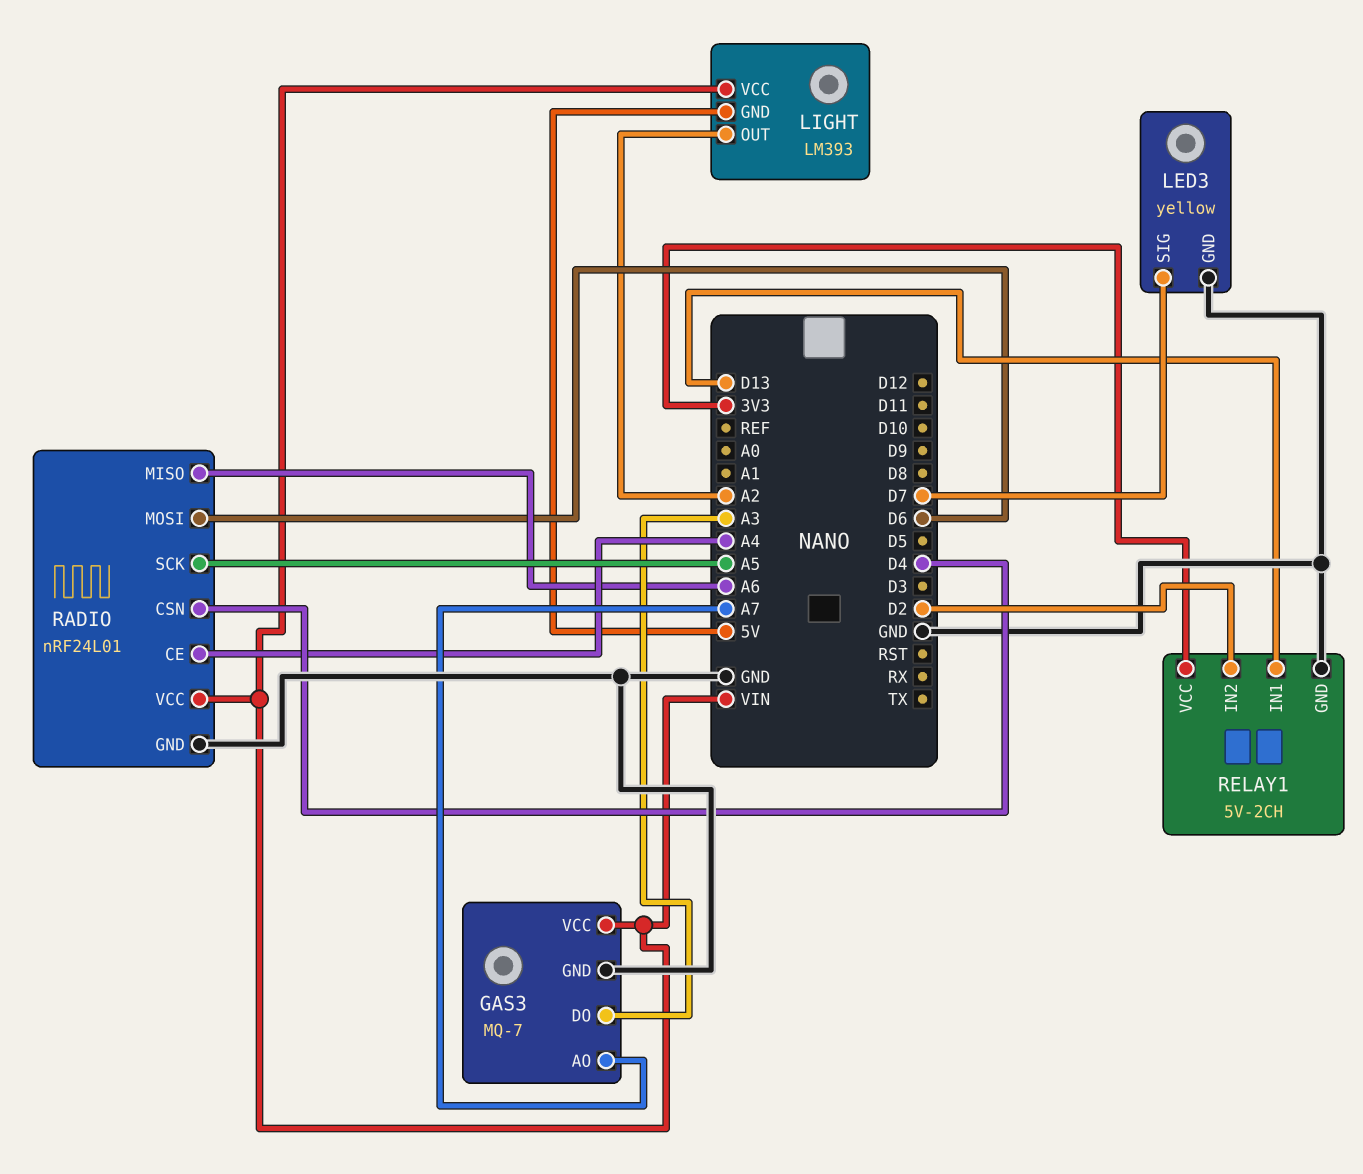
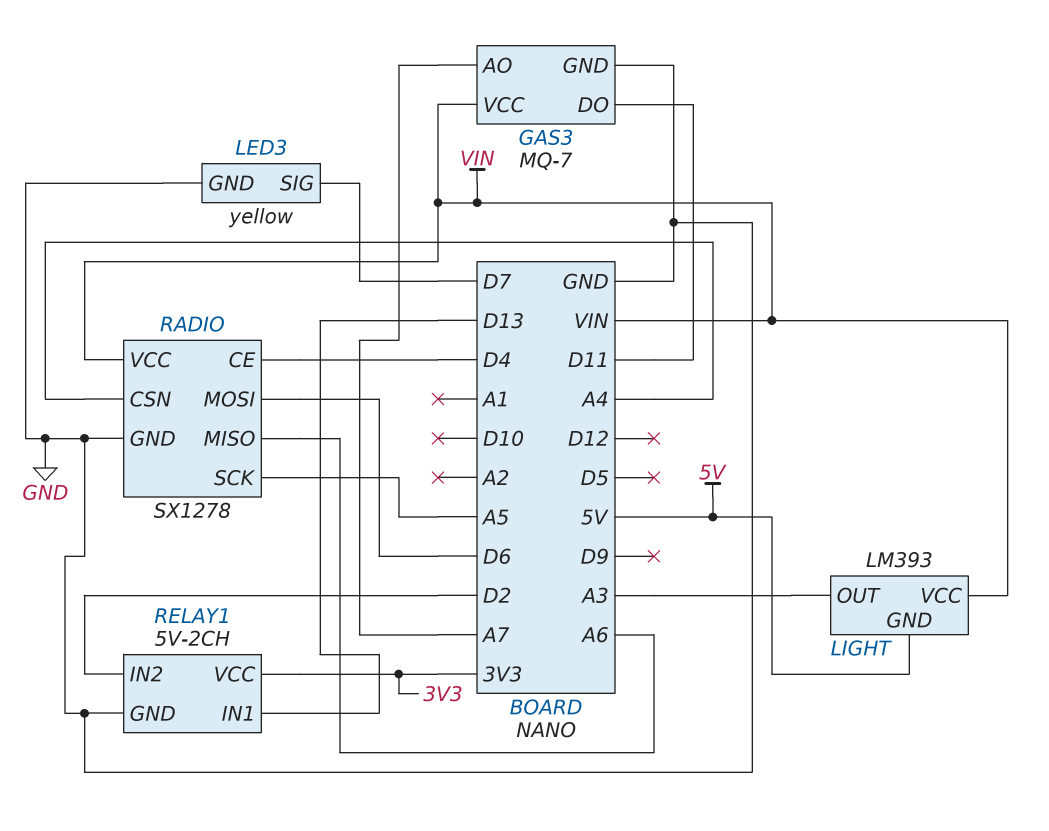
GAS3 pin DO: A3 -> D11
LIGHT pin OUT: A2 -> A3
RADIO: nRF24L01 -> SX1278
RADIO pin CE: A4 -> D4
RADIO pin CSN: D4 -> A4

